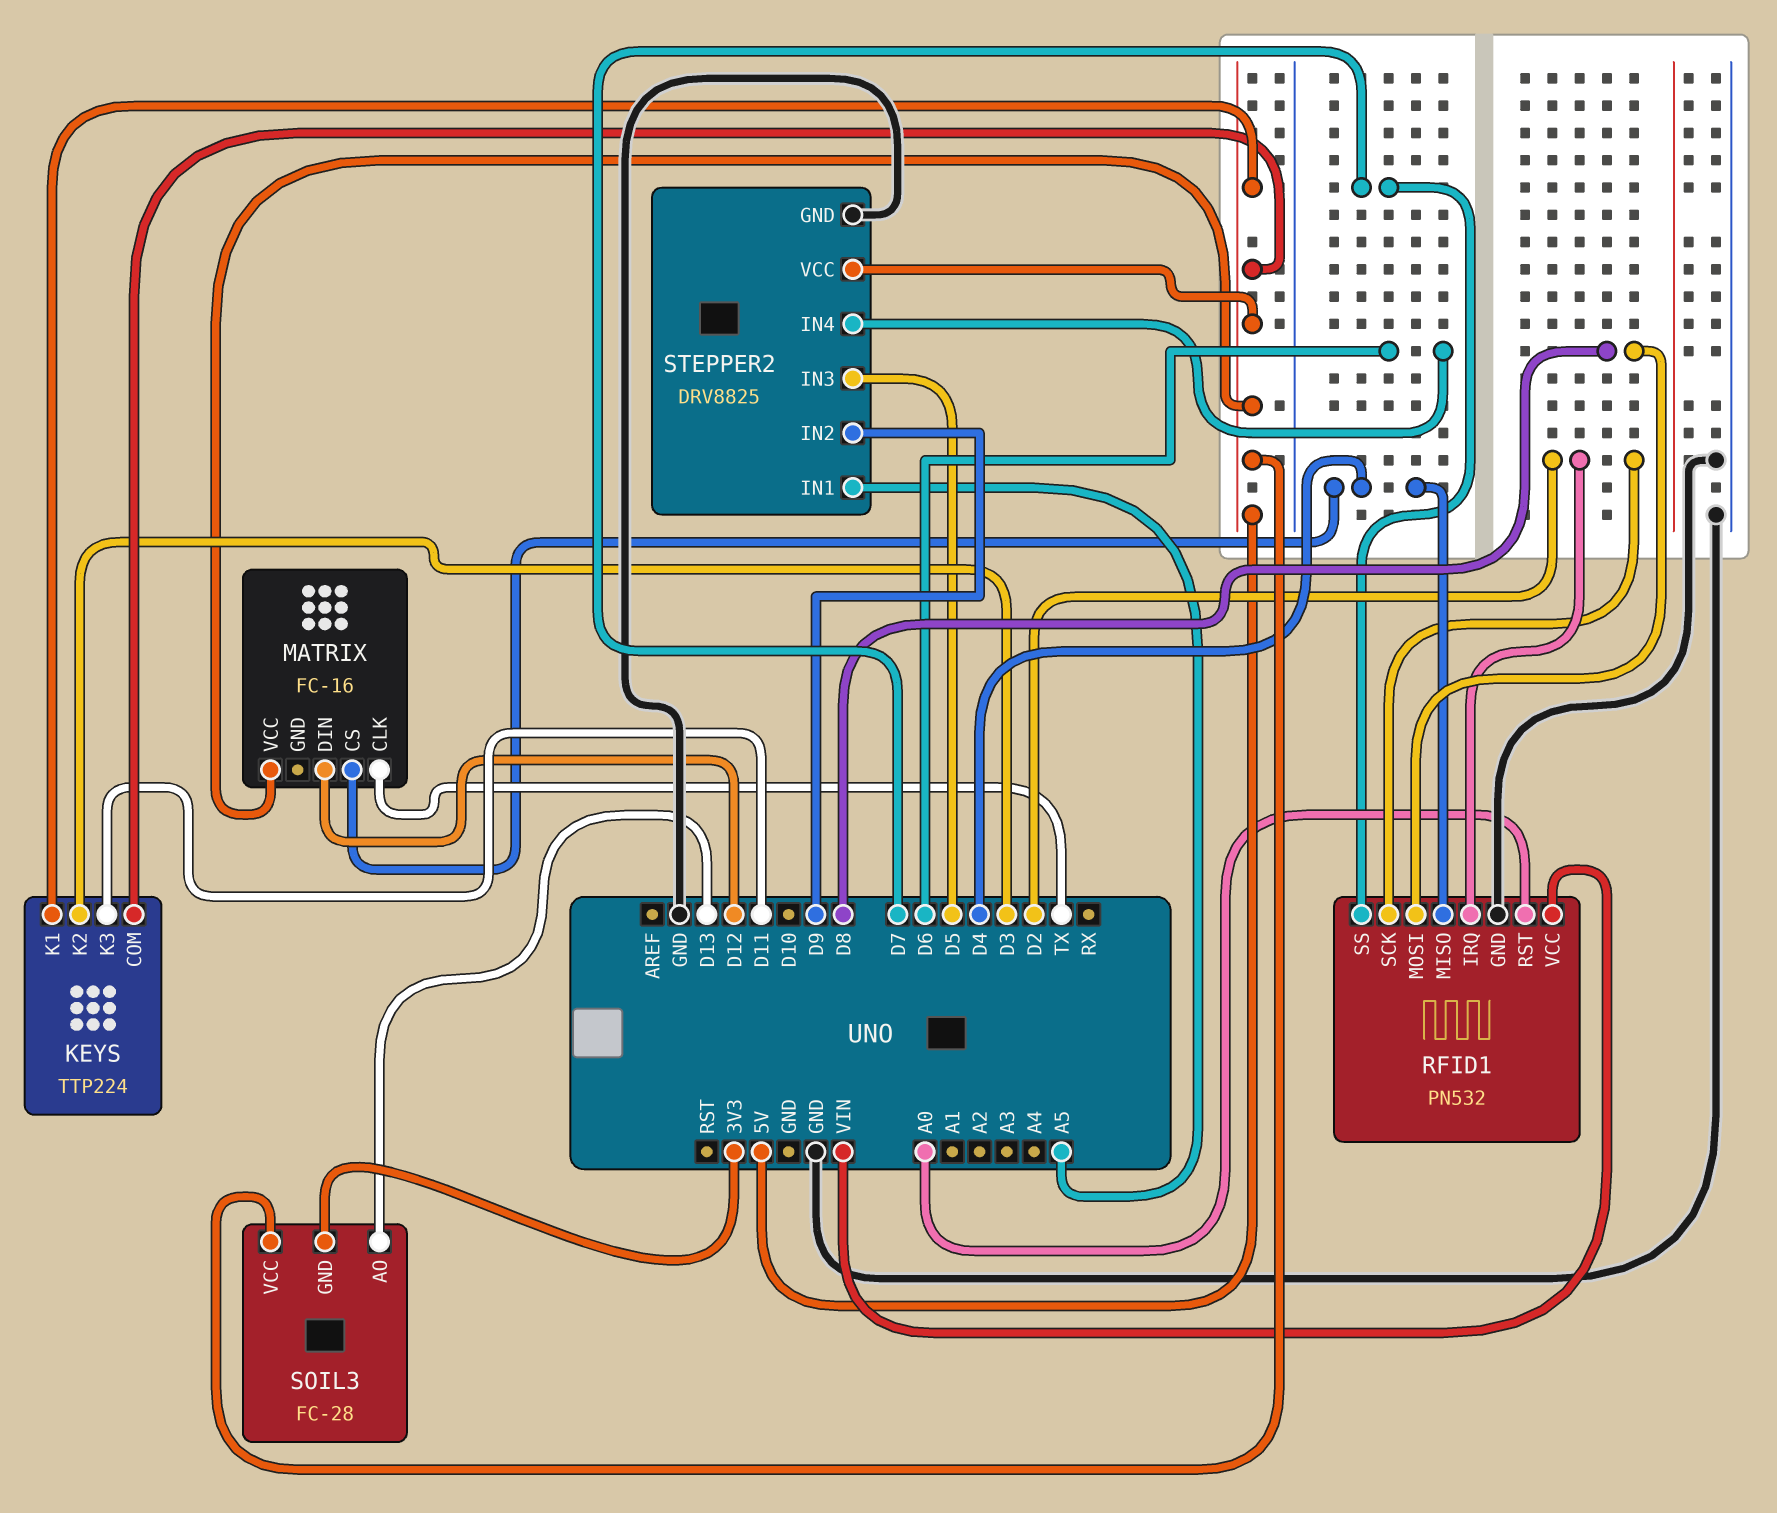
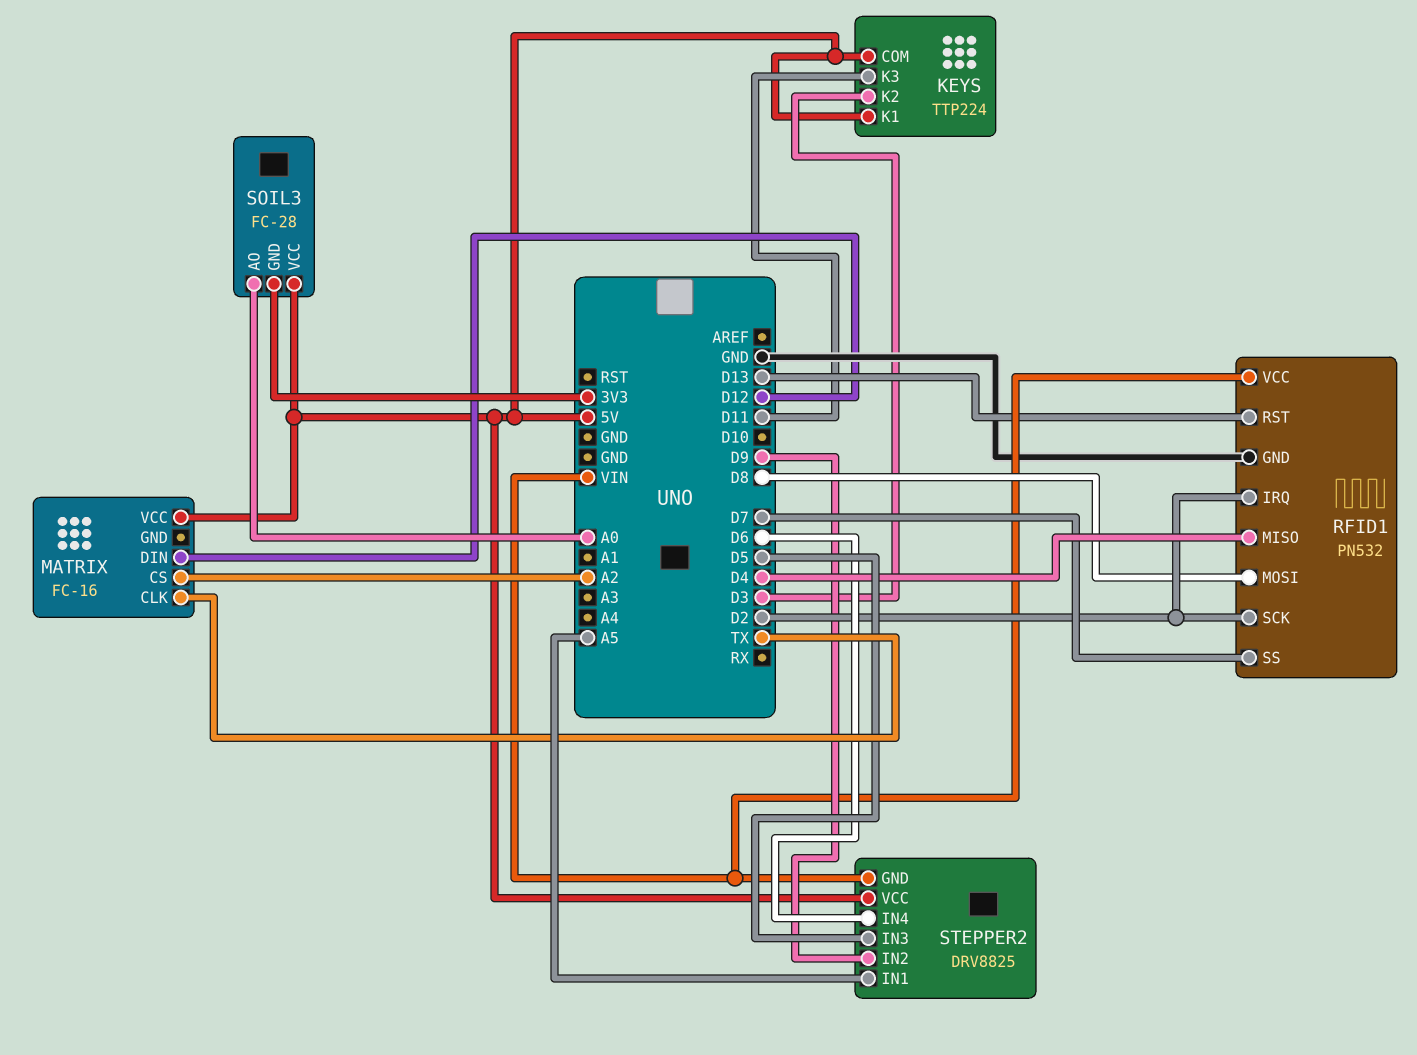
MATRIX pin CS: D4 -> A2
RFID1 pin RST: A0 -> D13
SOIL3 pin AO: D13 -> A0
STEPPER2 pin GND: GND -> VIN

